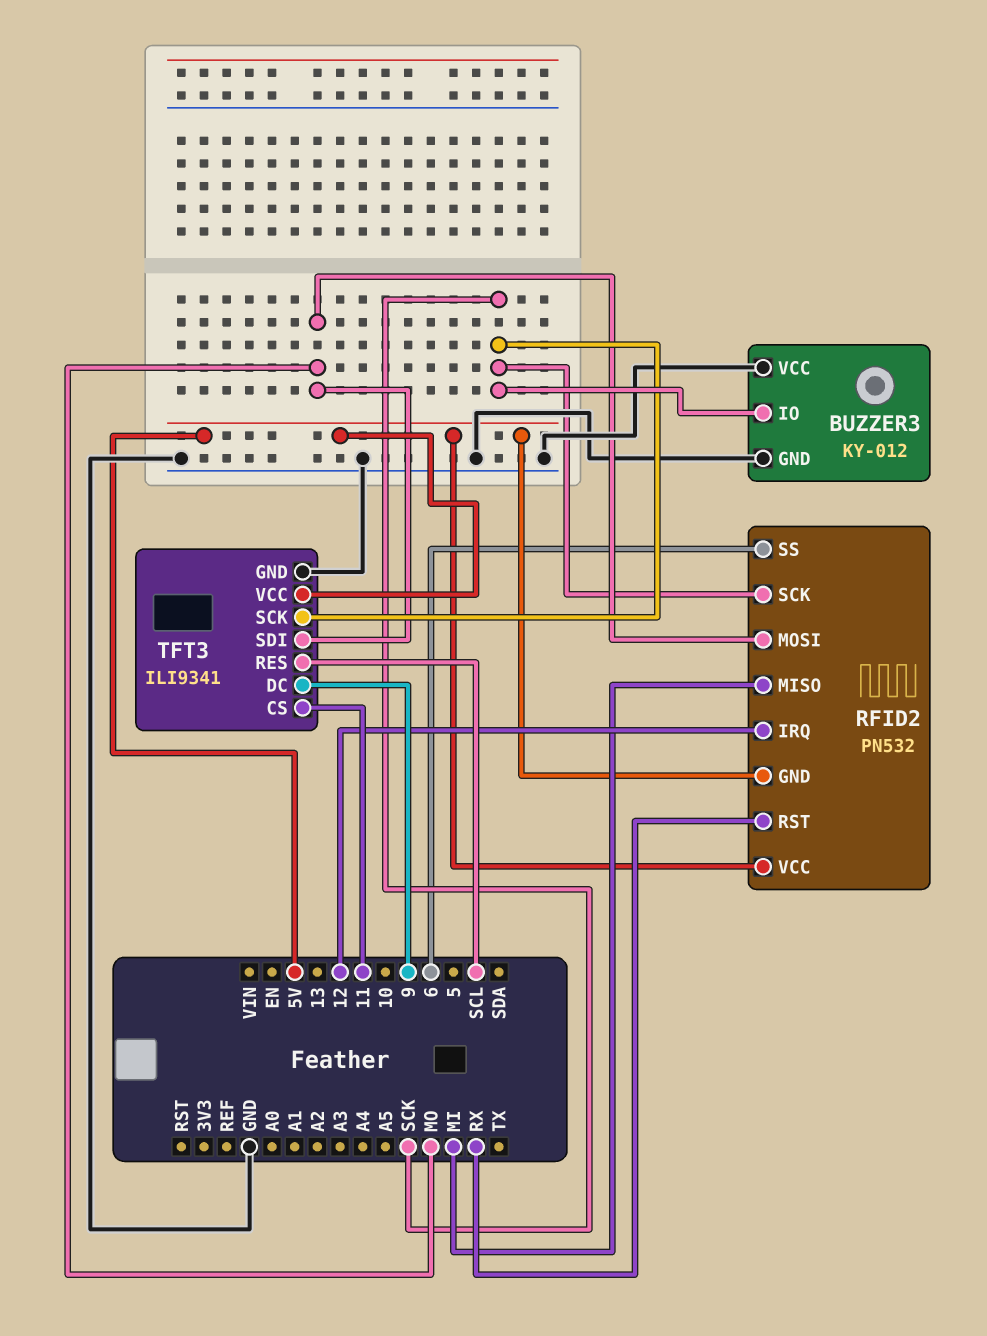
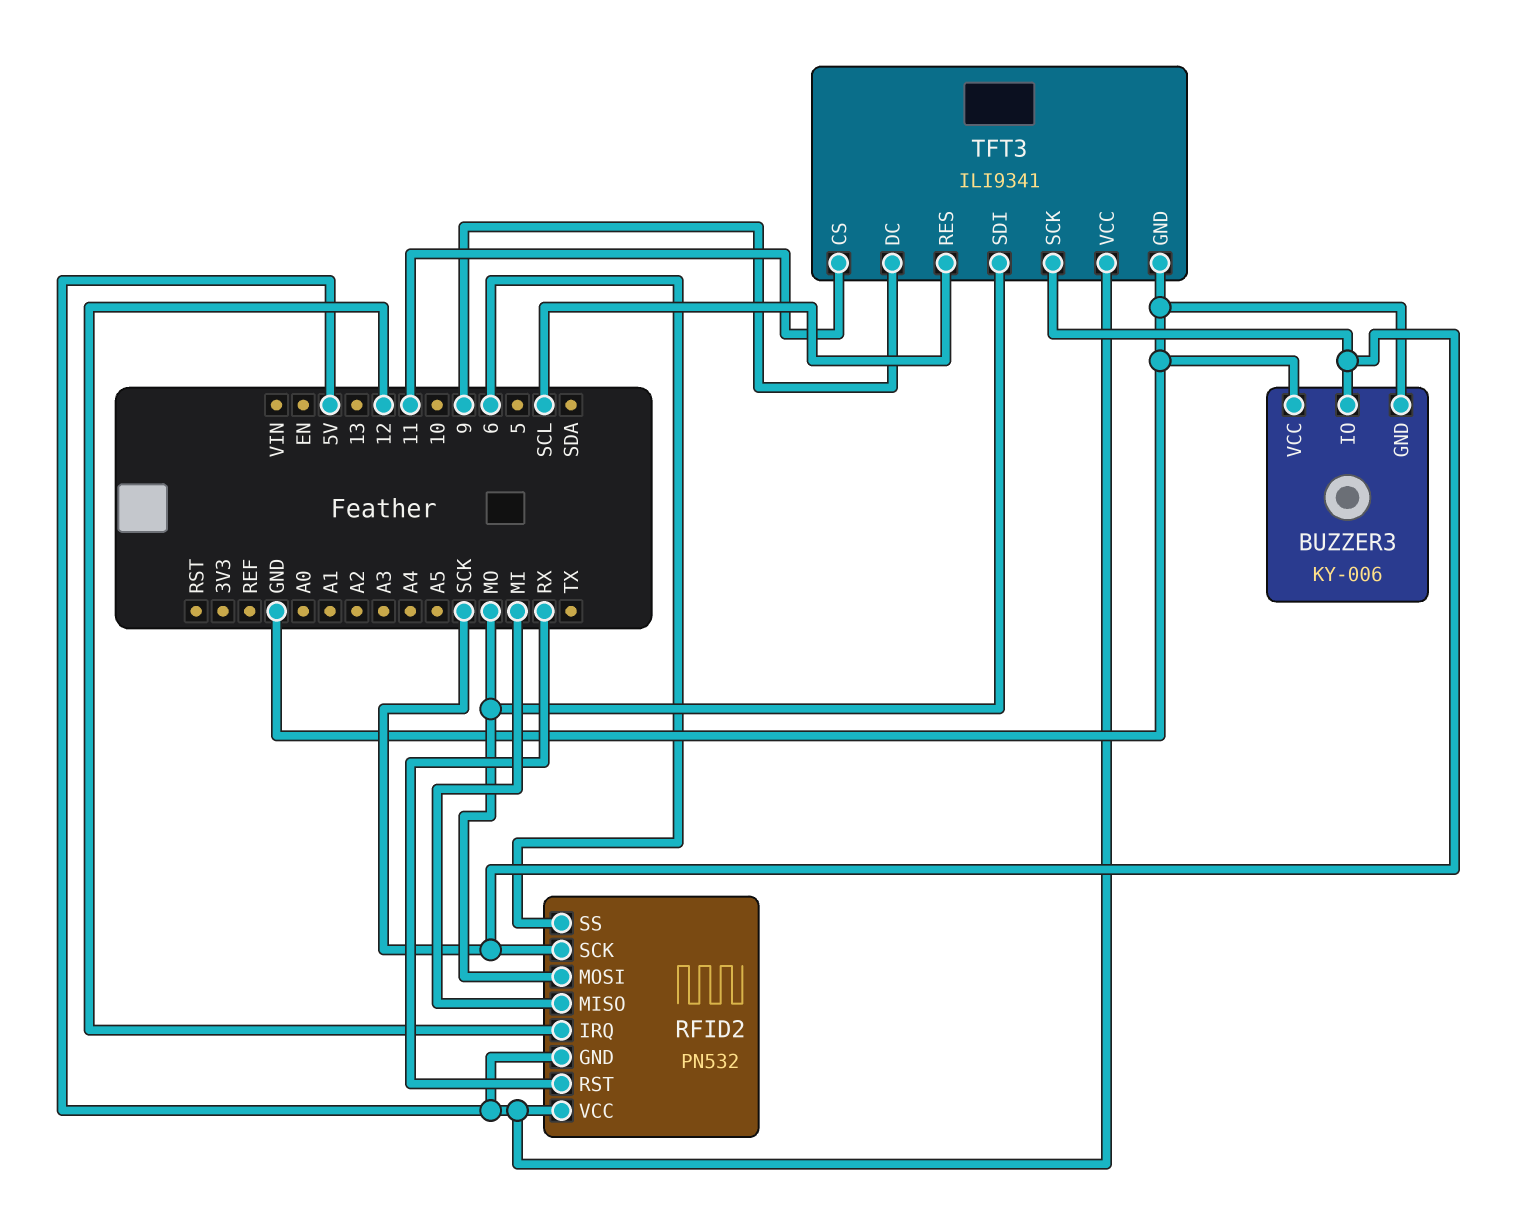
BUZZER3: KY-012 -> KY-006

